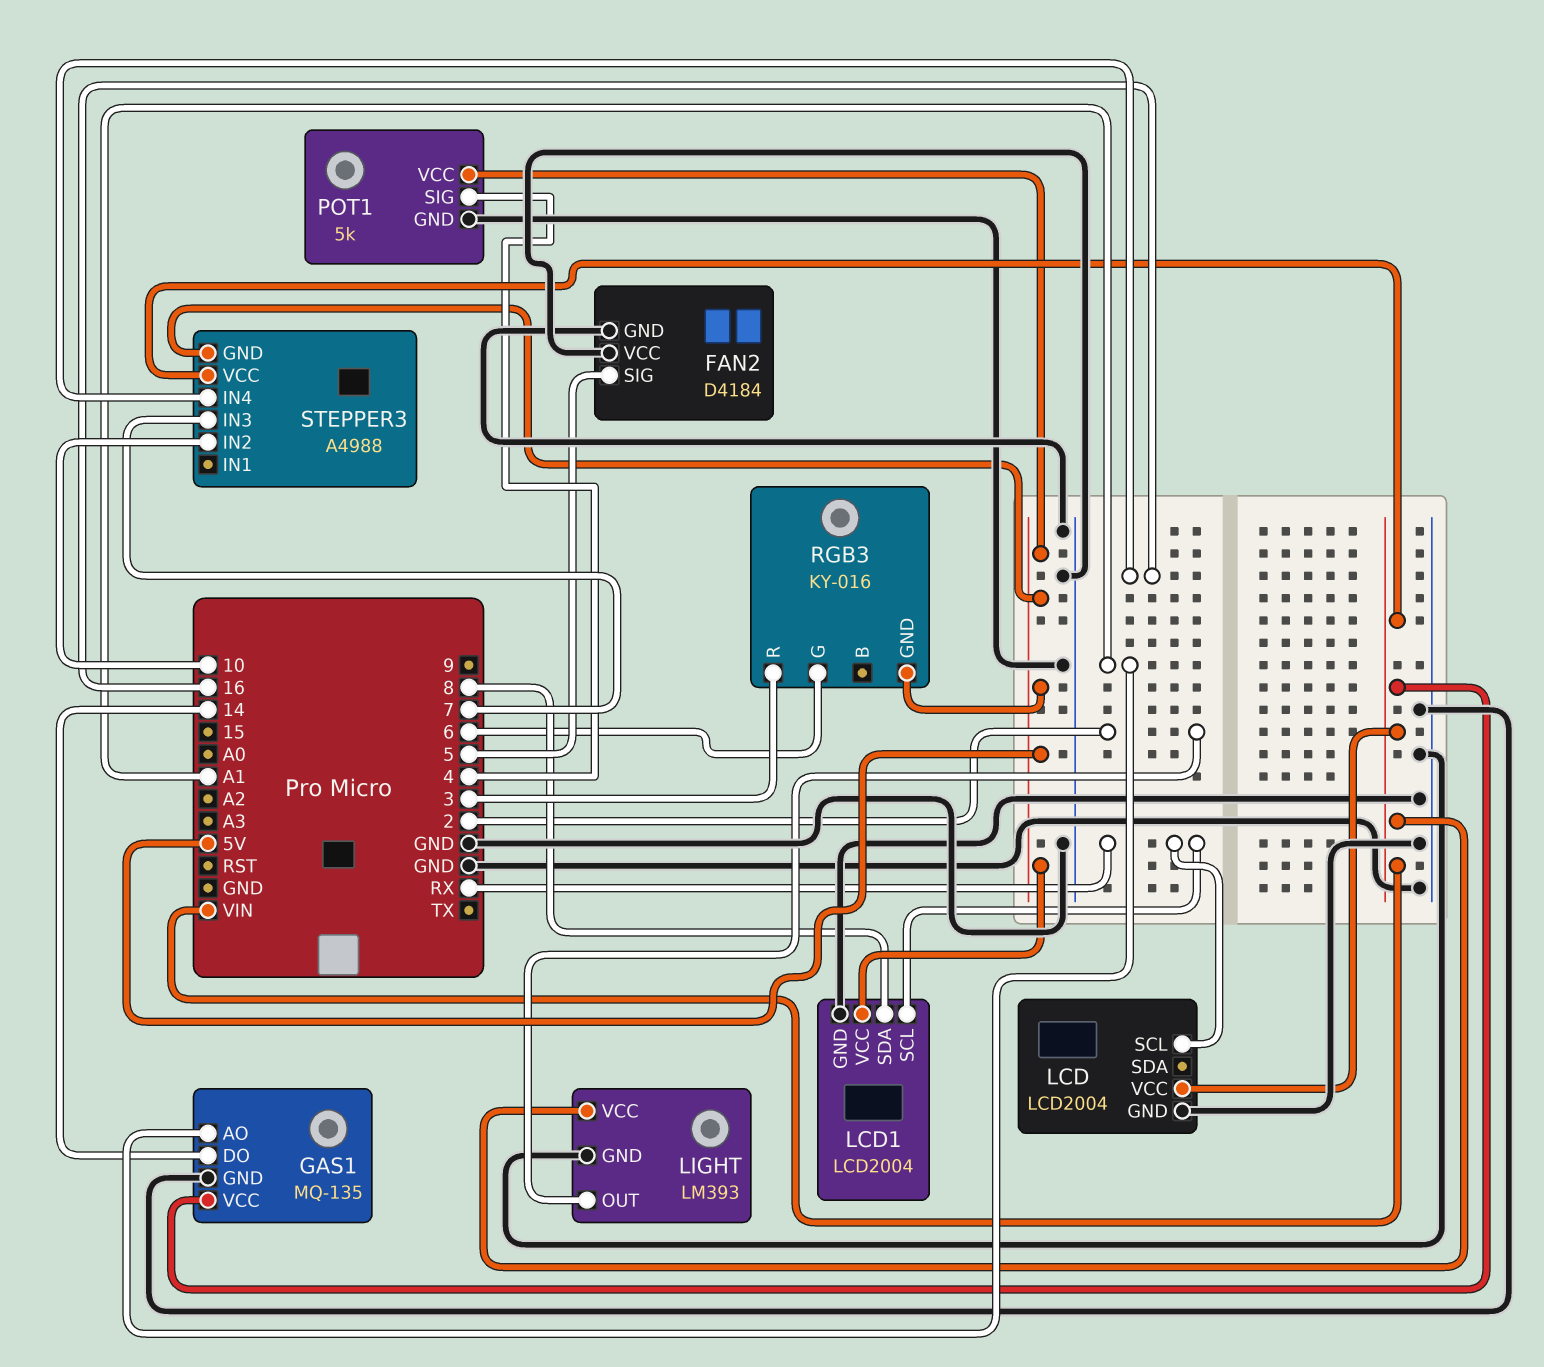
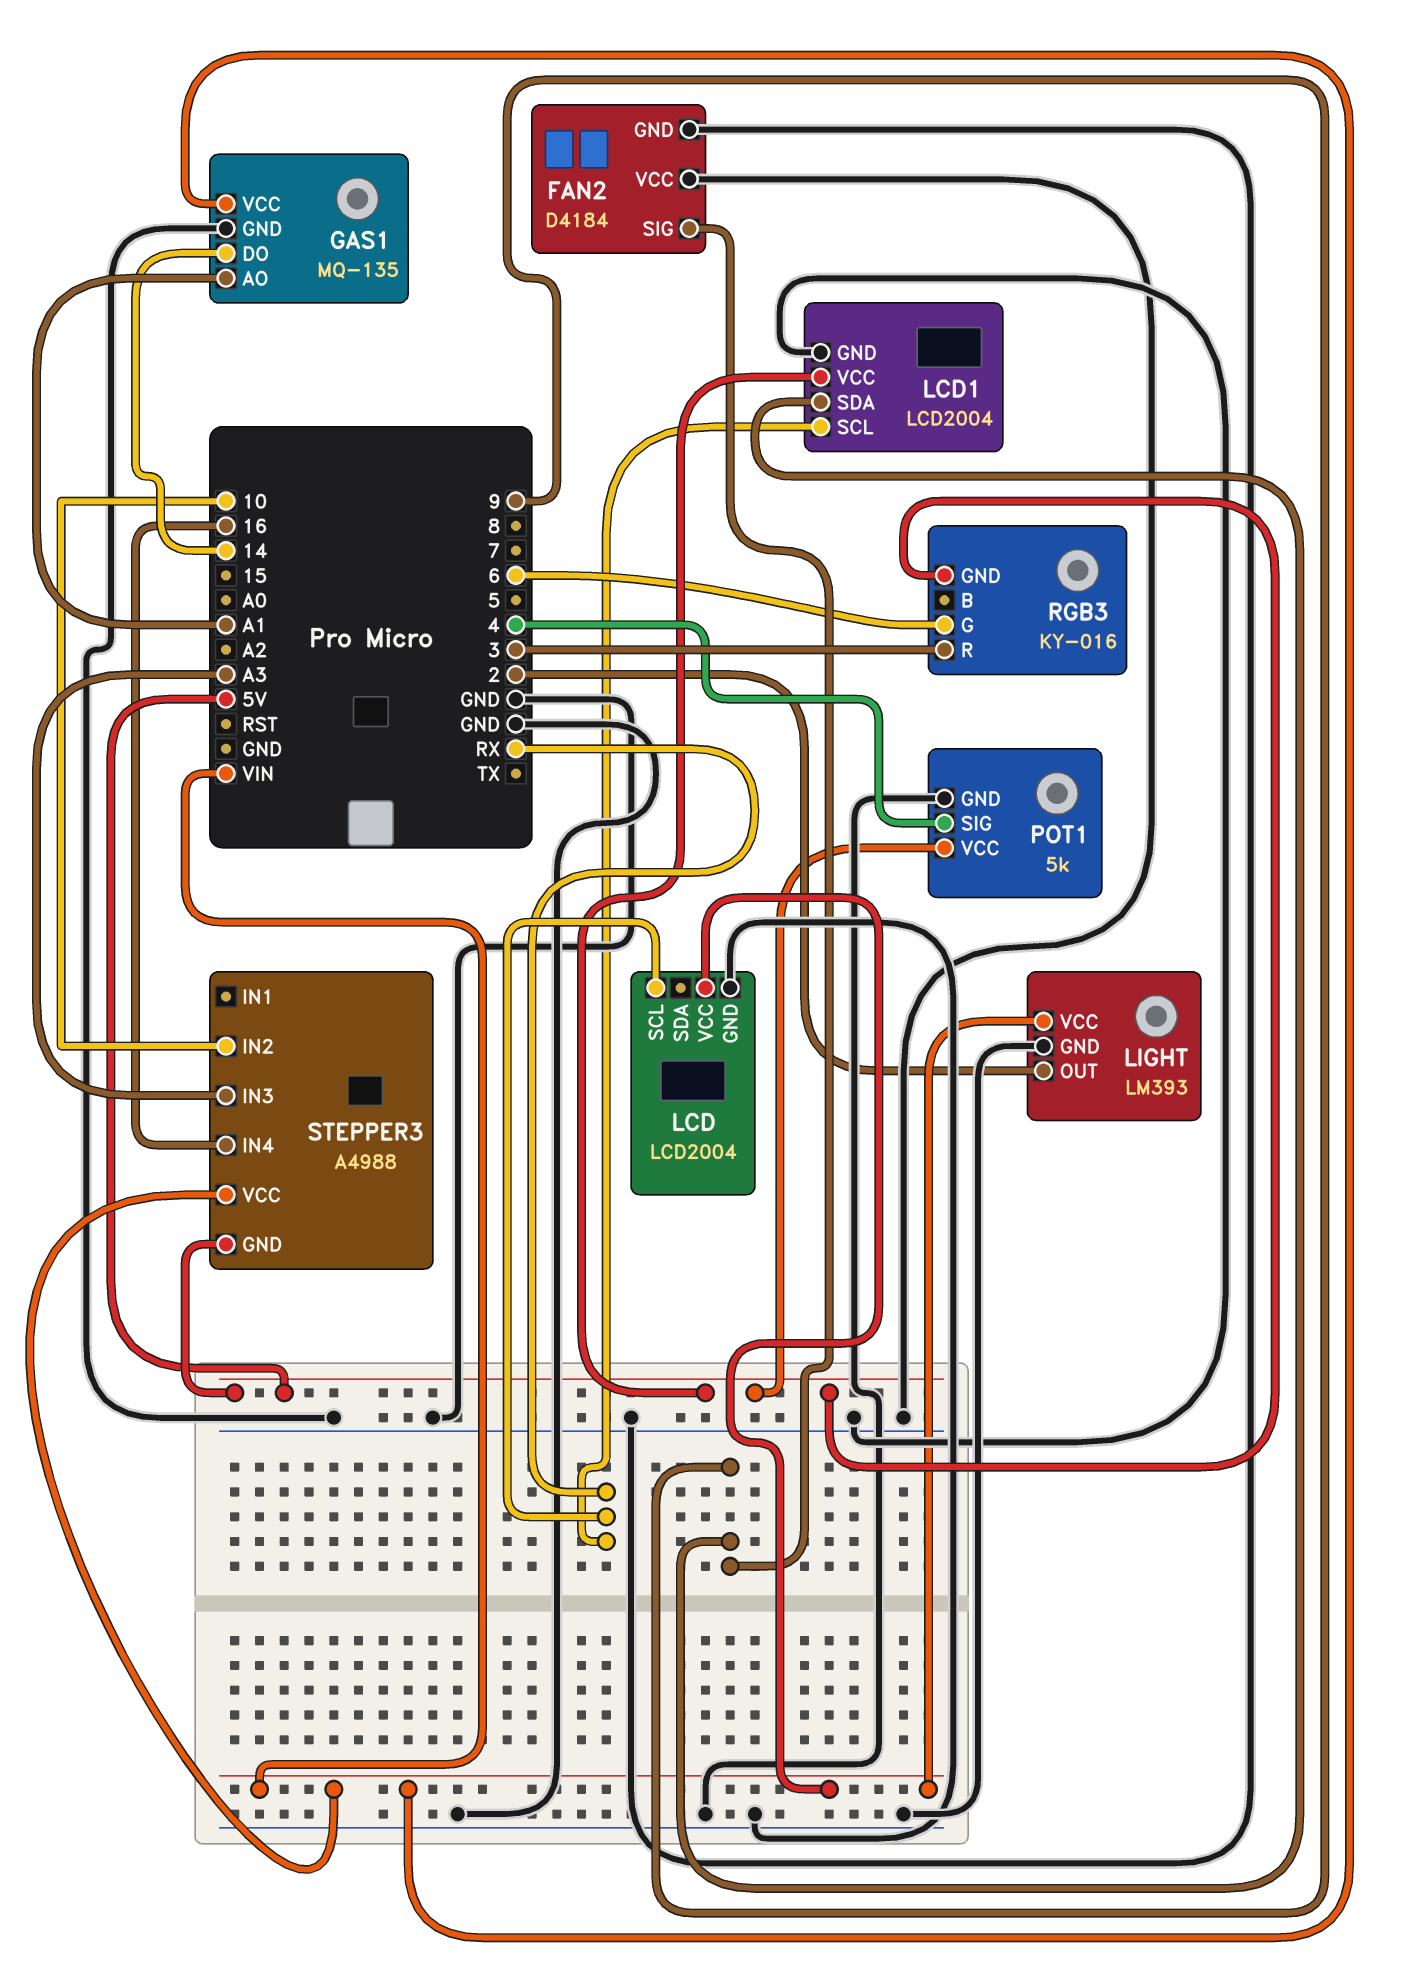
FAN2 pin SIG: 5 -> 9
LCD1 pin SDA: 8 -> 9
STEPPER3 pin IN3: 7 -> A3

